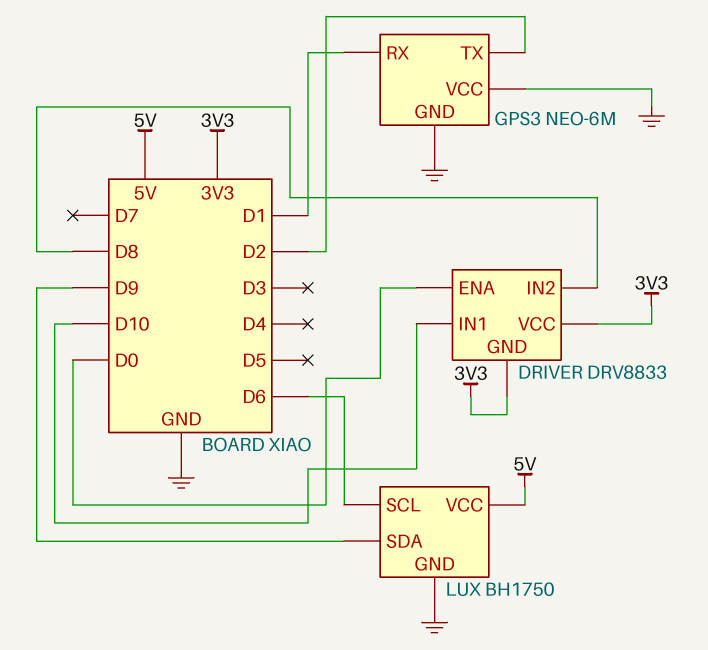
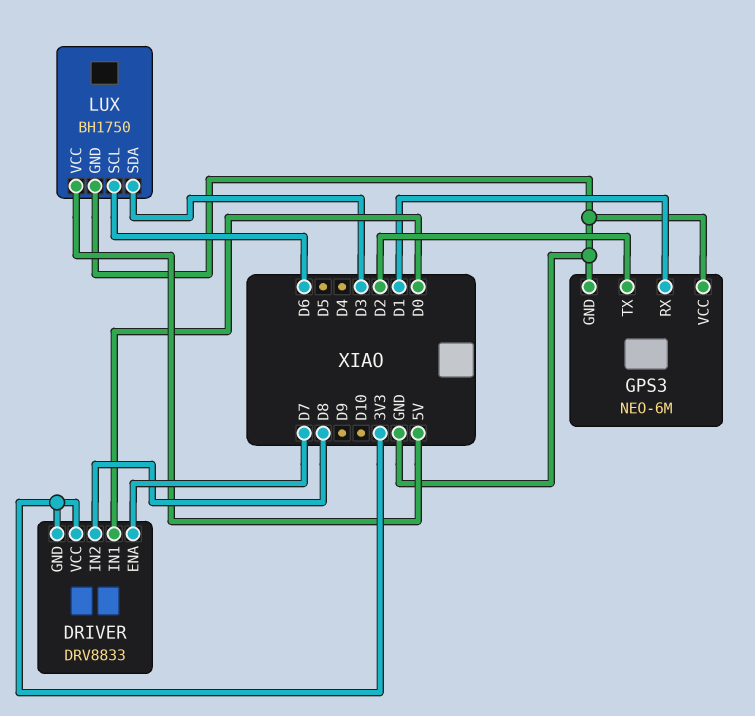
DRIVER pin ENA: D0 -> D7
DRIVER pin IN1: D10 -> D0
LUX pin SDA: D9 -> D3

